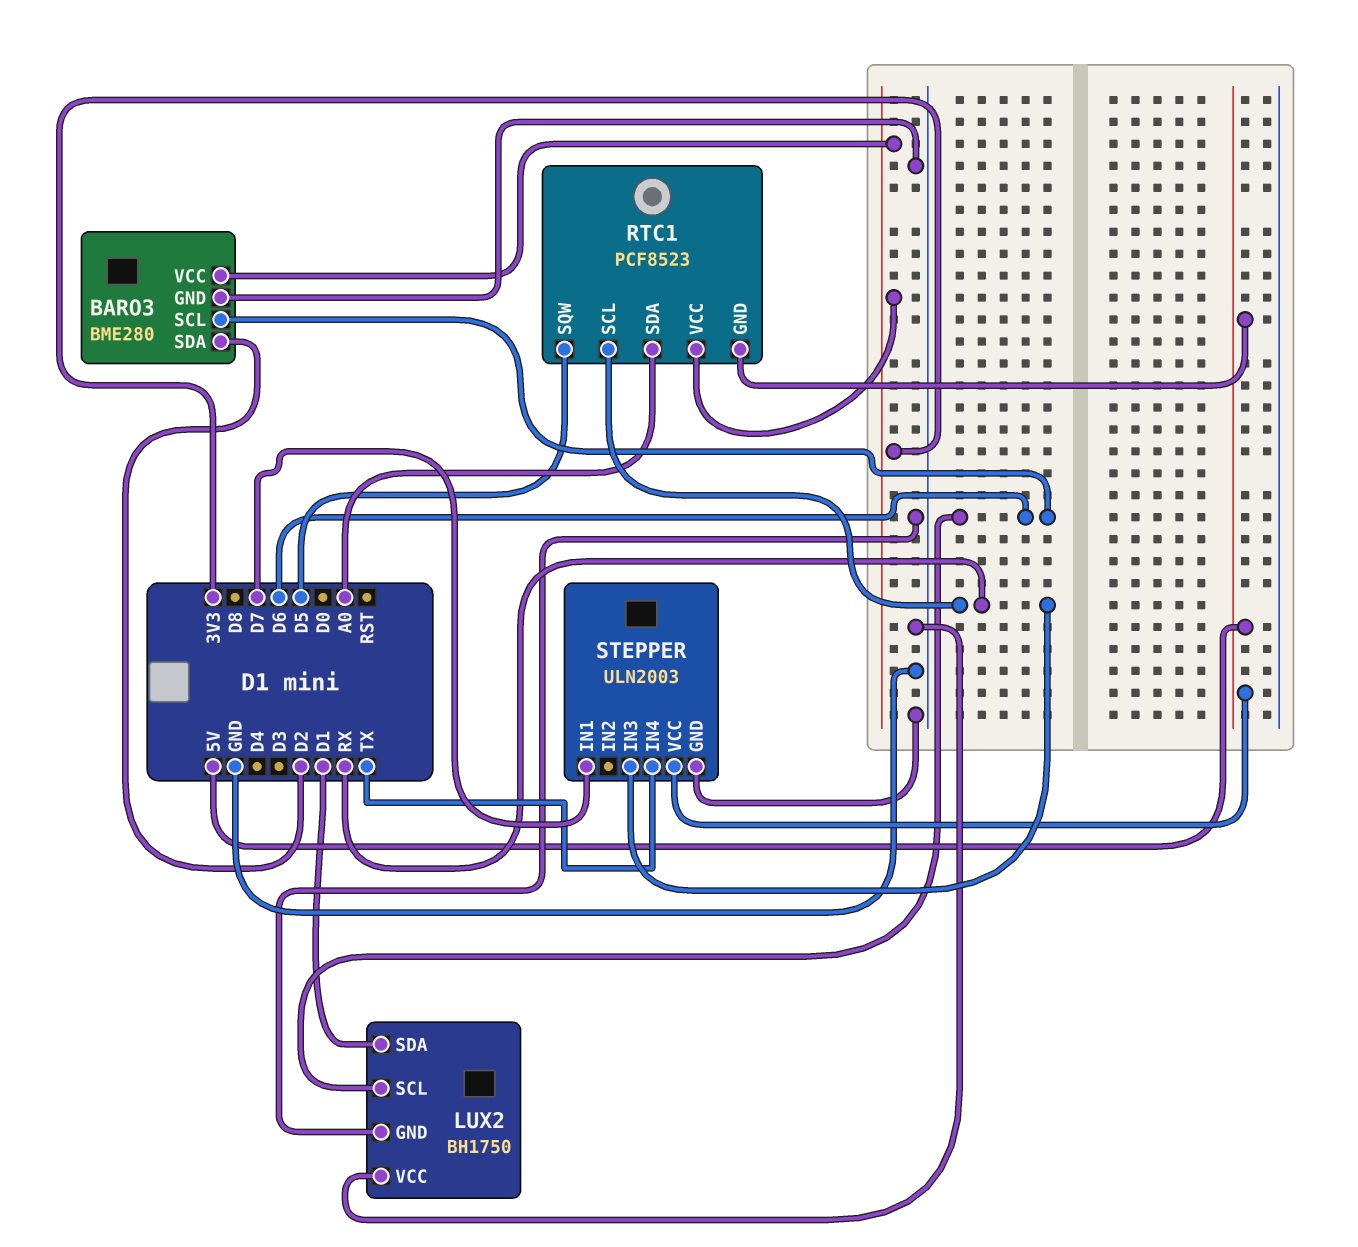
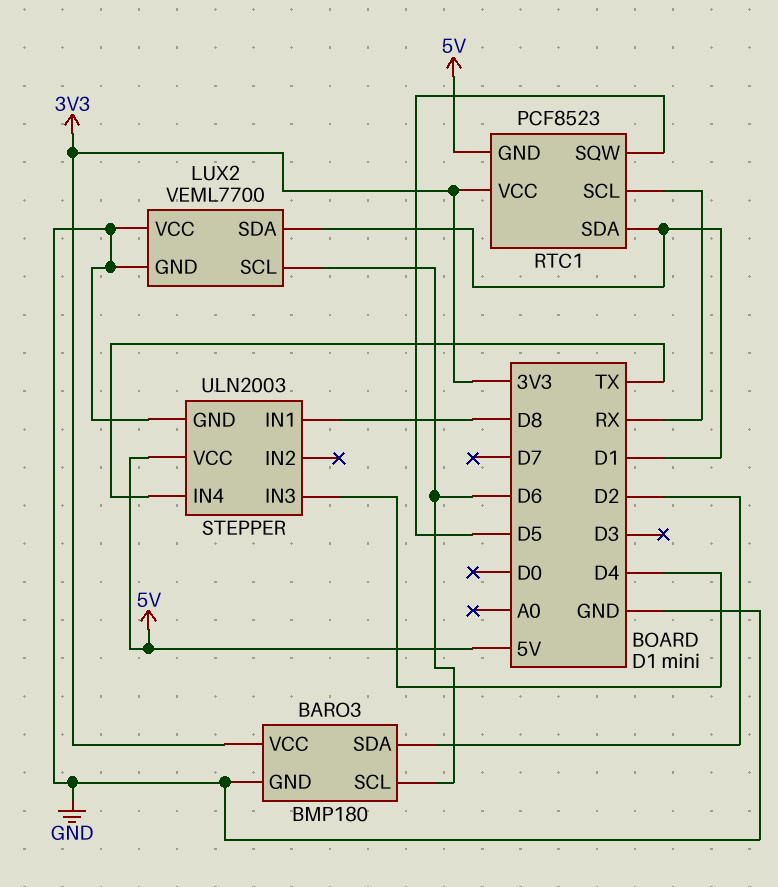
BARO3: BME280 -> BMP180
LUX2: BH1750 -> VEML7700
RTC1 pin SDA: A0 -> D1
STEPPER pin IN1: D7 -> D8
STEPPER pin IN3: RX -> D4

